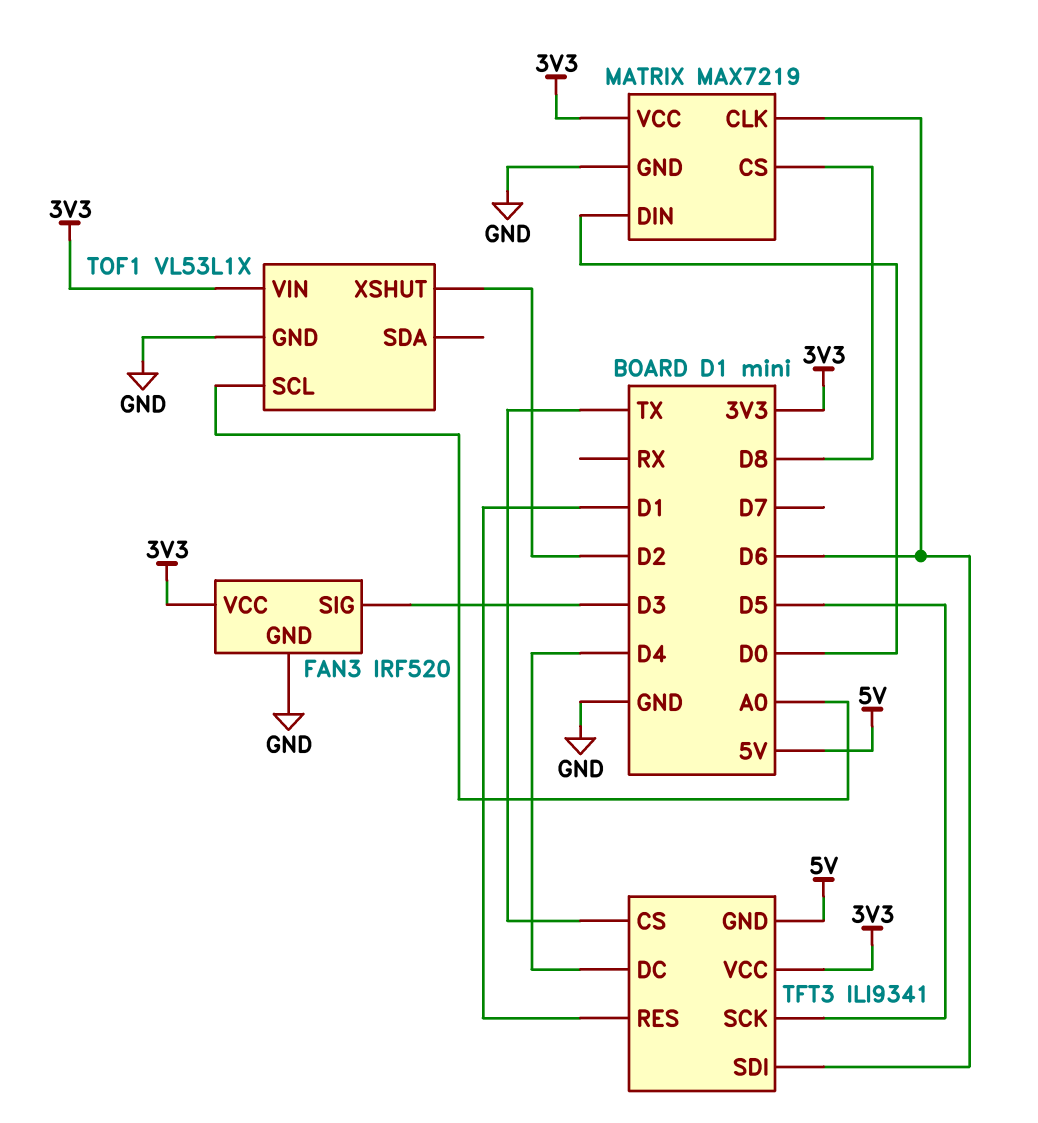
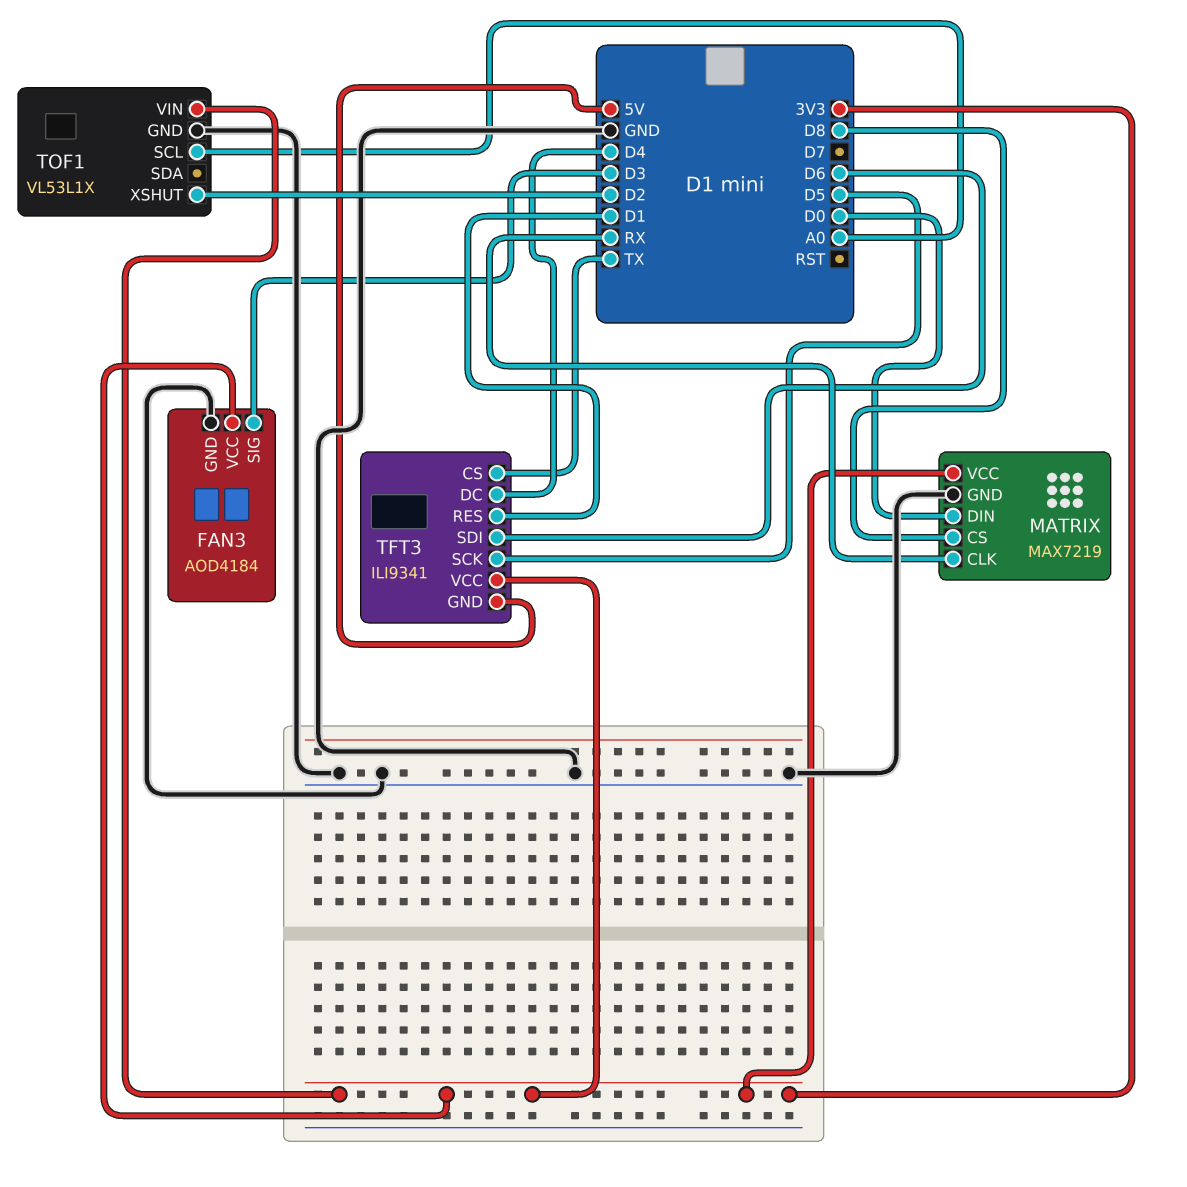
FAN3: IRF520 -> AOD4184
MATRIX pin CLK: D6 -> RX

